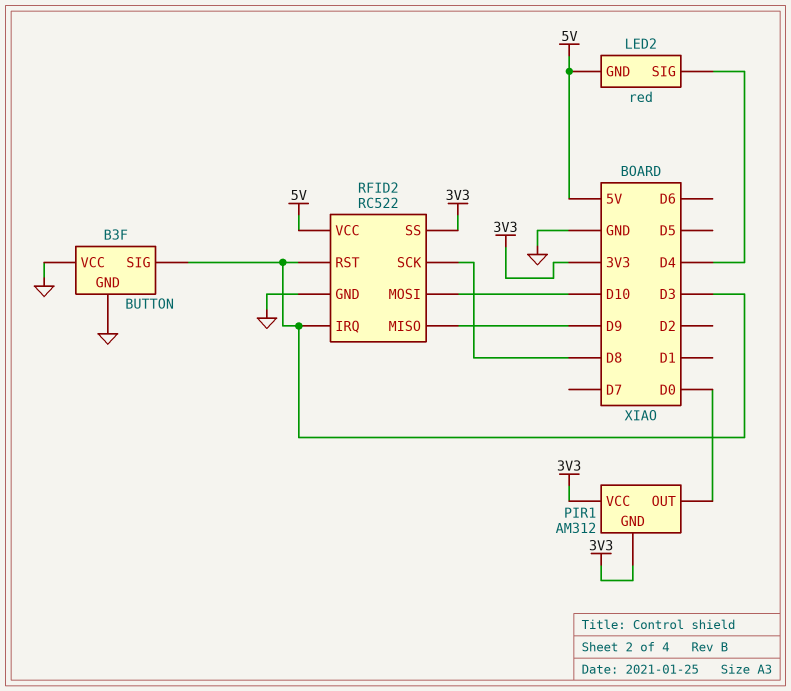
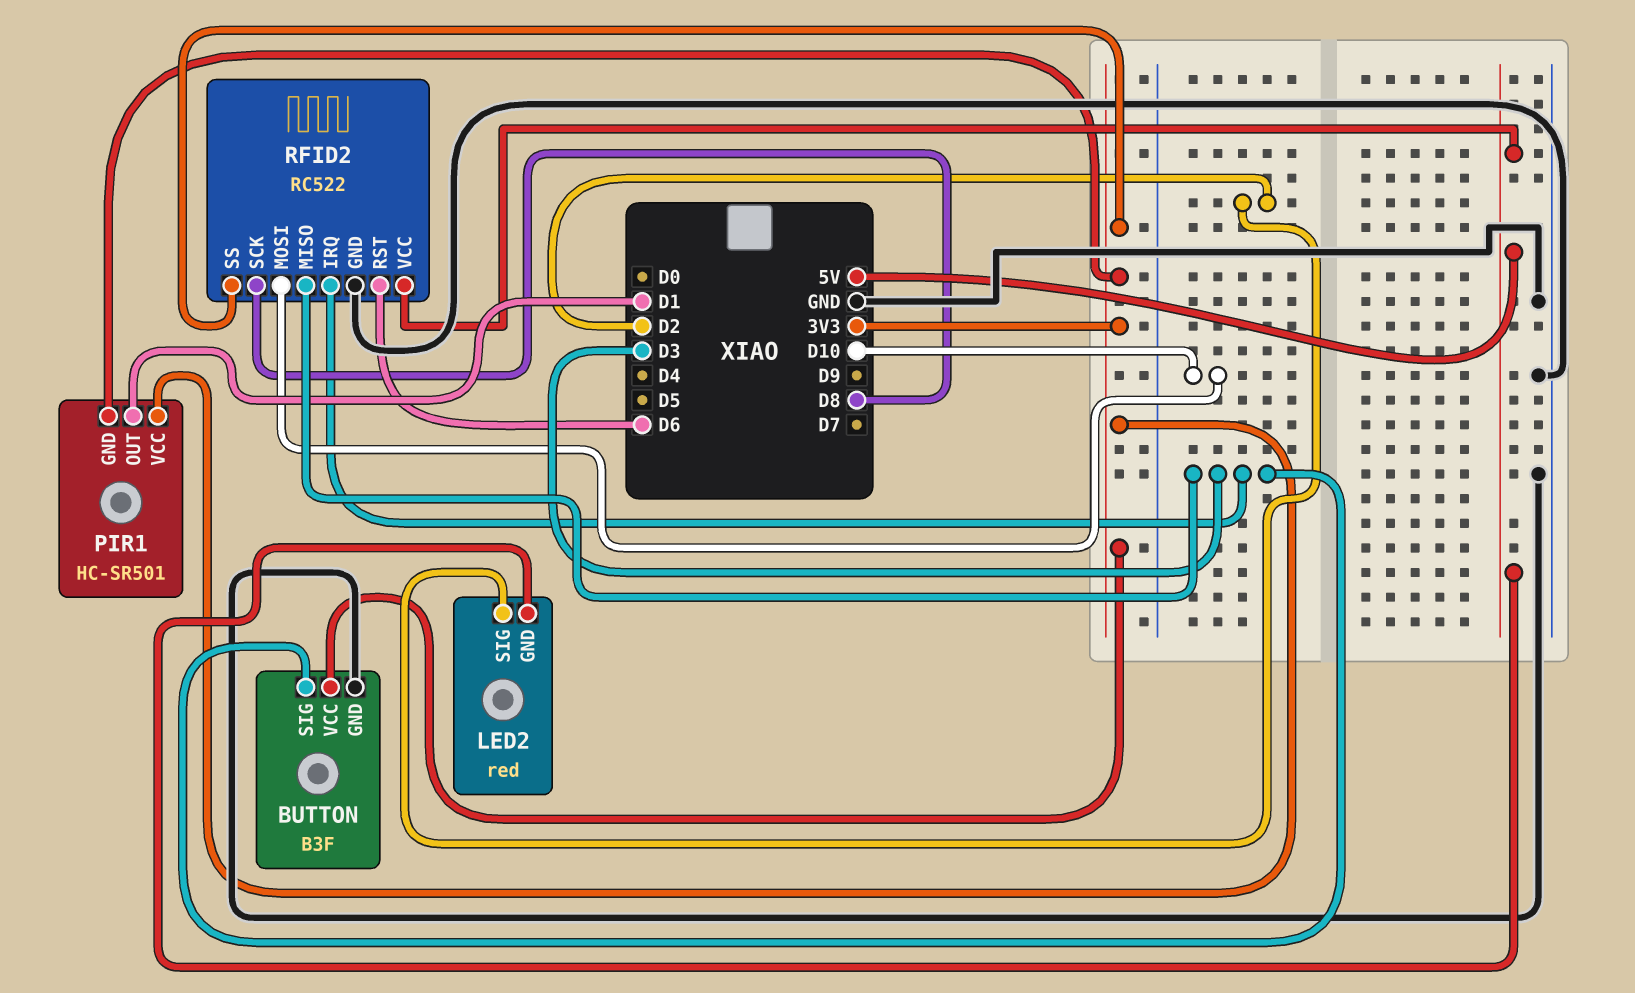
BUTTON pin VCC: GND -> 3V3
LED2 pin SIG: D4 -> D2
PIR1: AM312 -> HC-SR501
PIR1 pin OUT: D0 -> D1
RFID2 pin MISO: D9 -> D3
RFID2 pin RST: D3 -> D6

